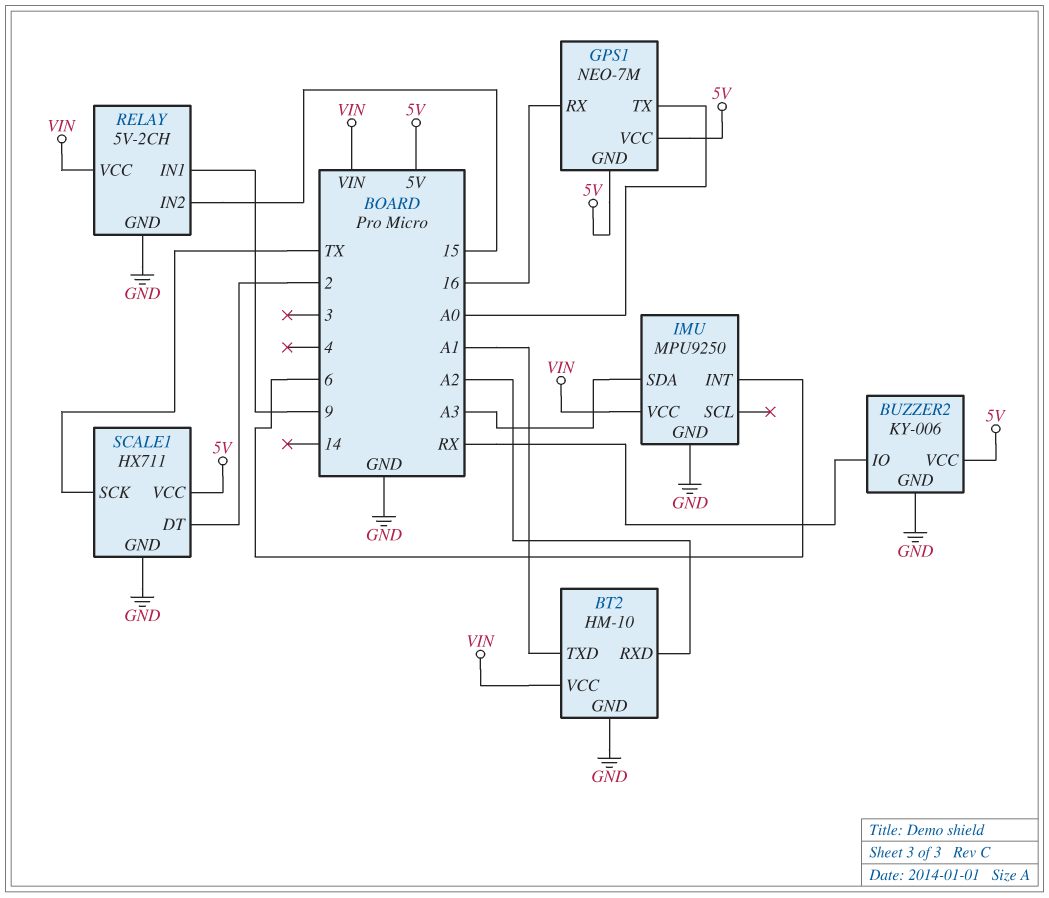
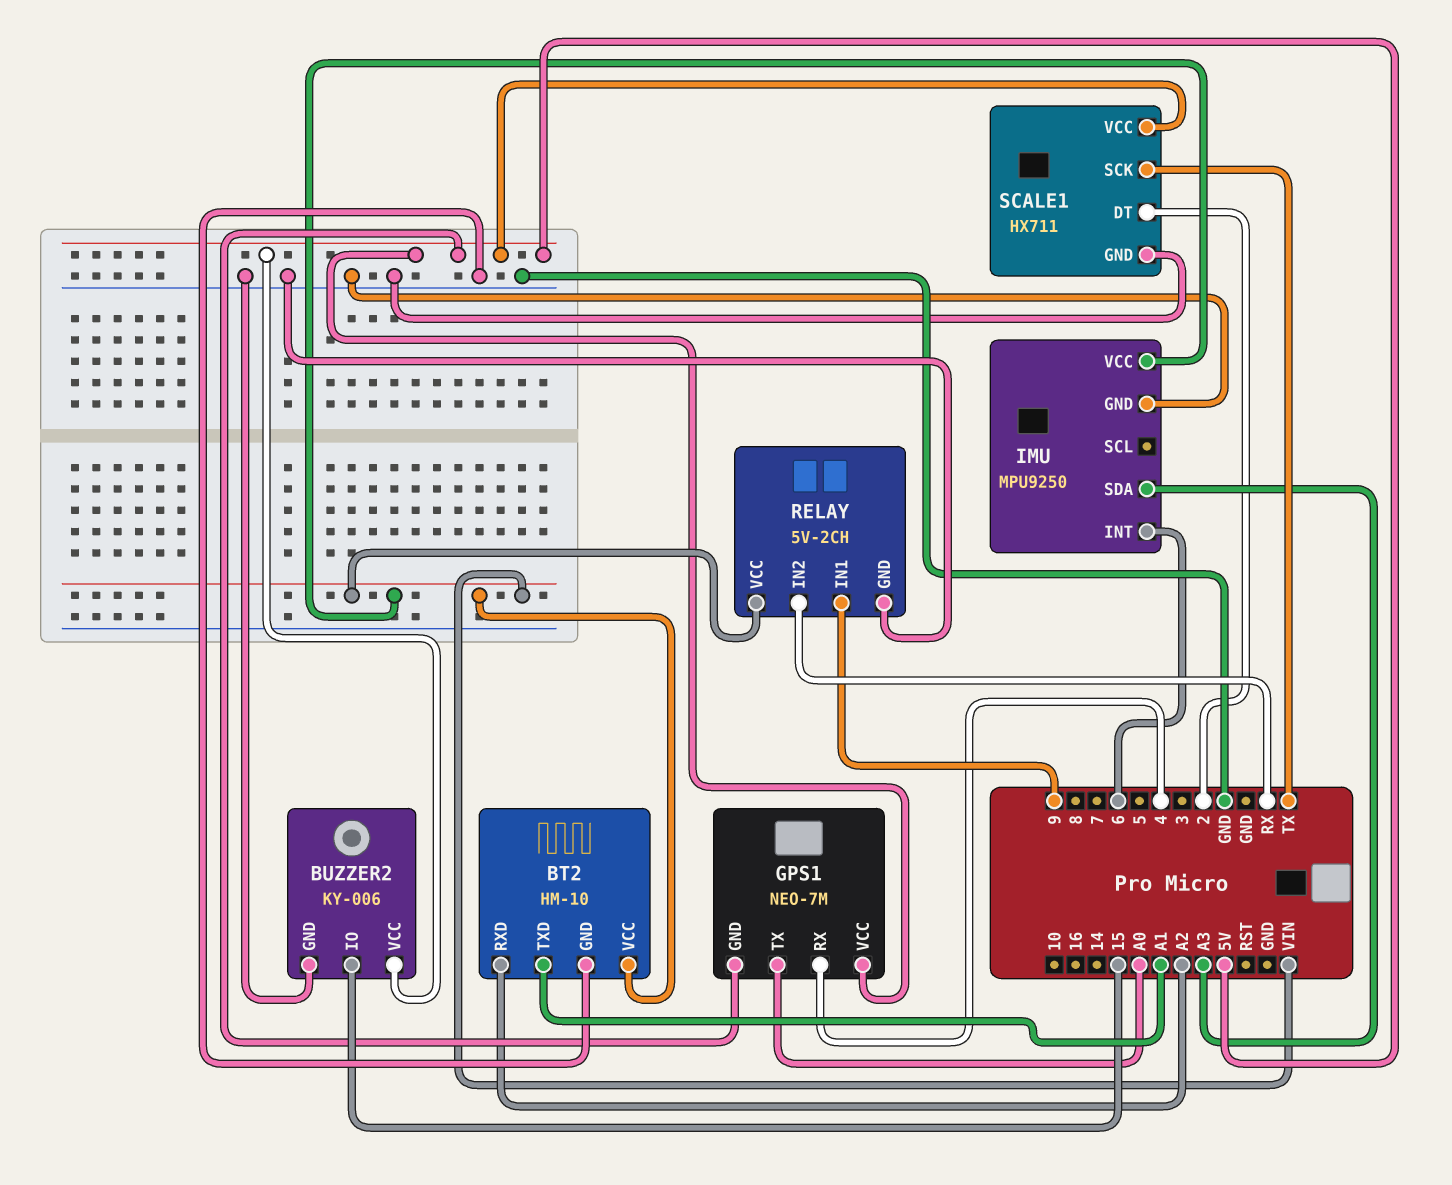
BUZZER2 pin IO: RX -> 15
GPS1 pin RX: 16 -> 4
RELAY pin IN2: 15 -> RX

